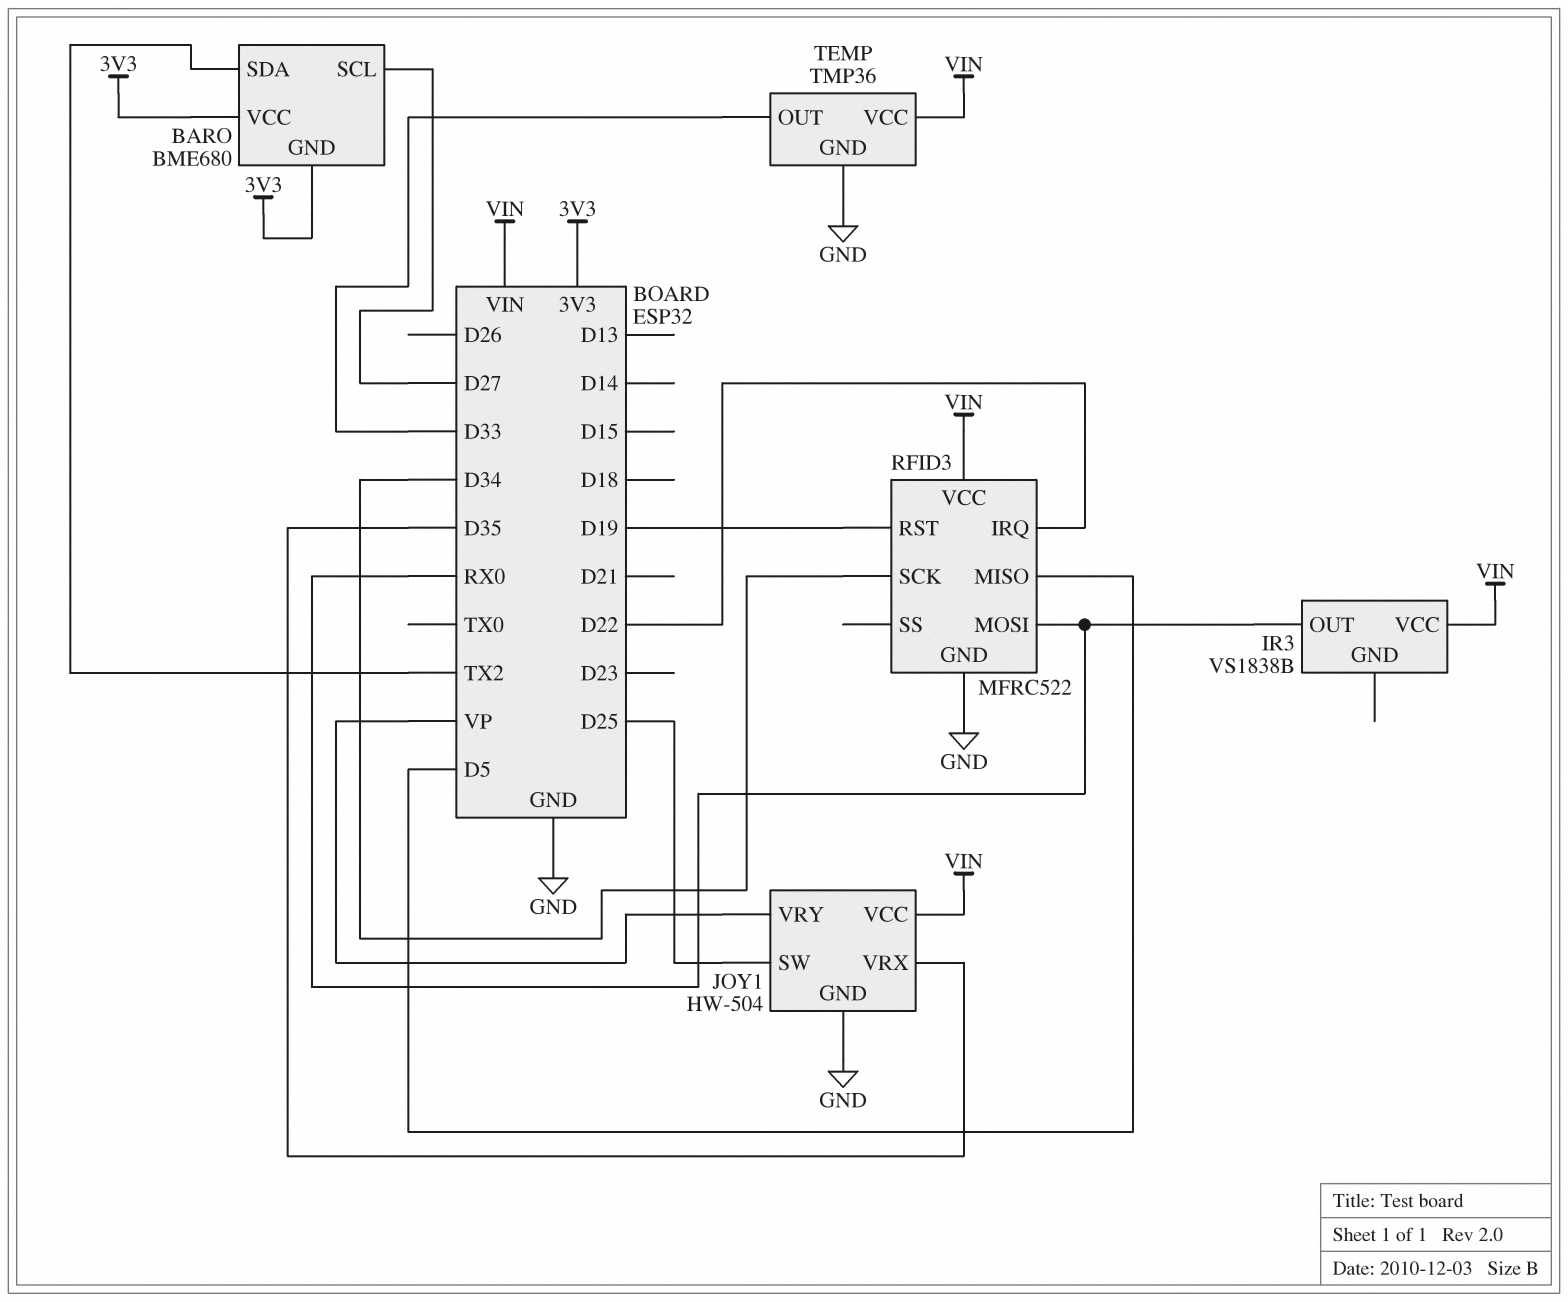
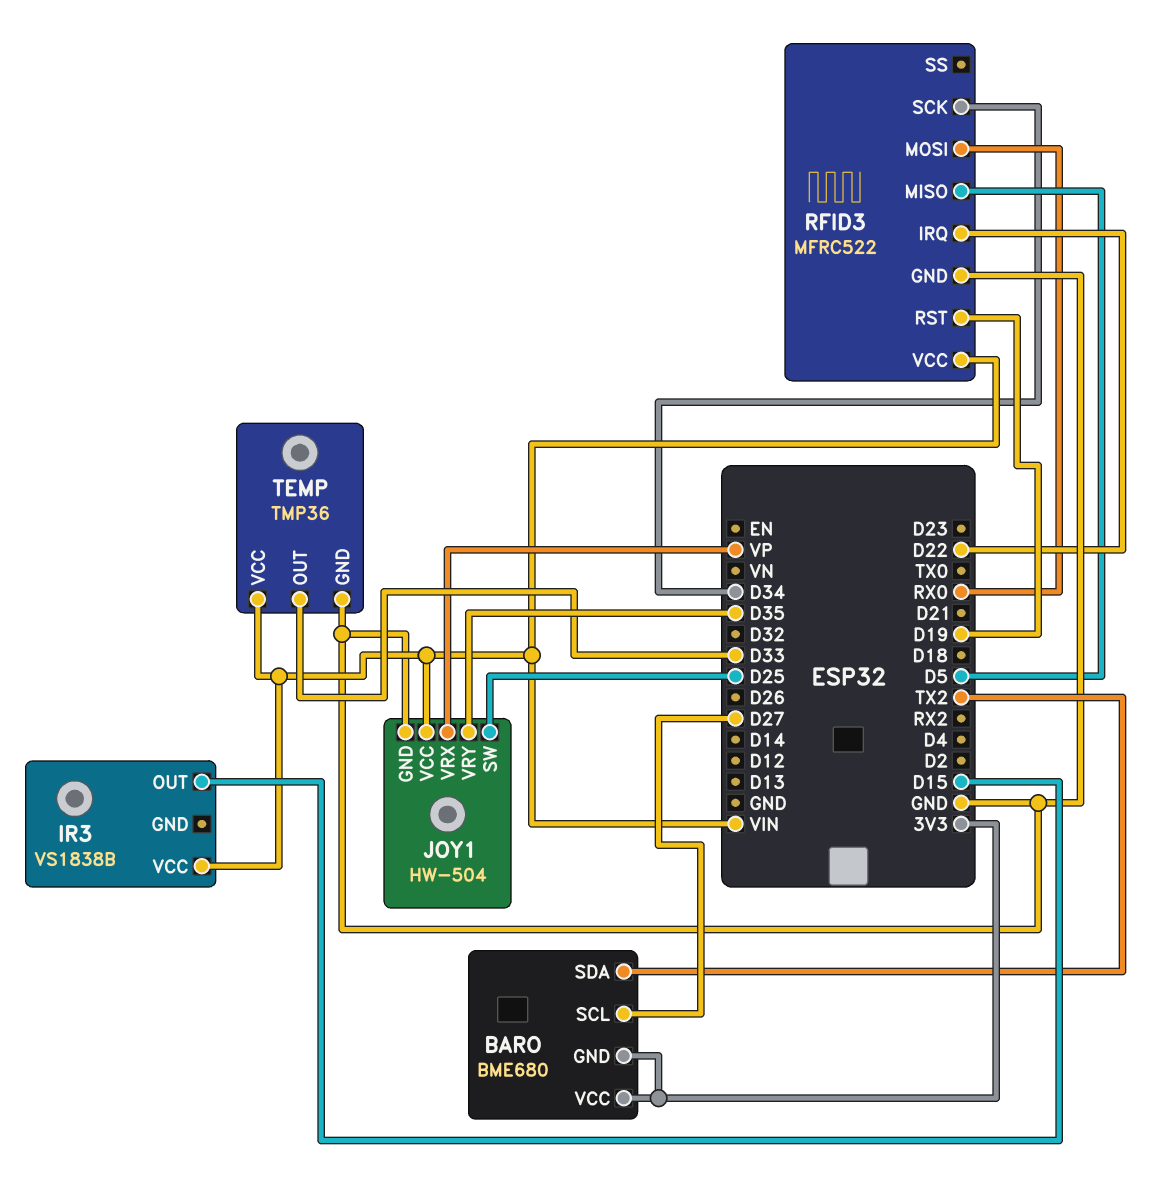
IR3 pin OUT: RX0 -> D15
JOY1 pin VRX: D35 -> VP
JOY1 pin VRY: VP -> D35

